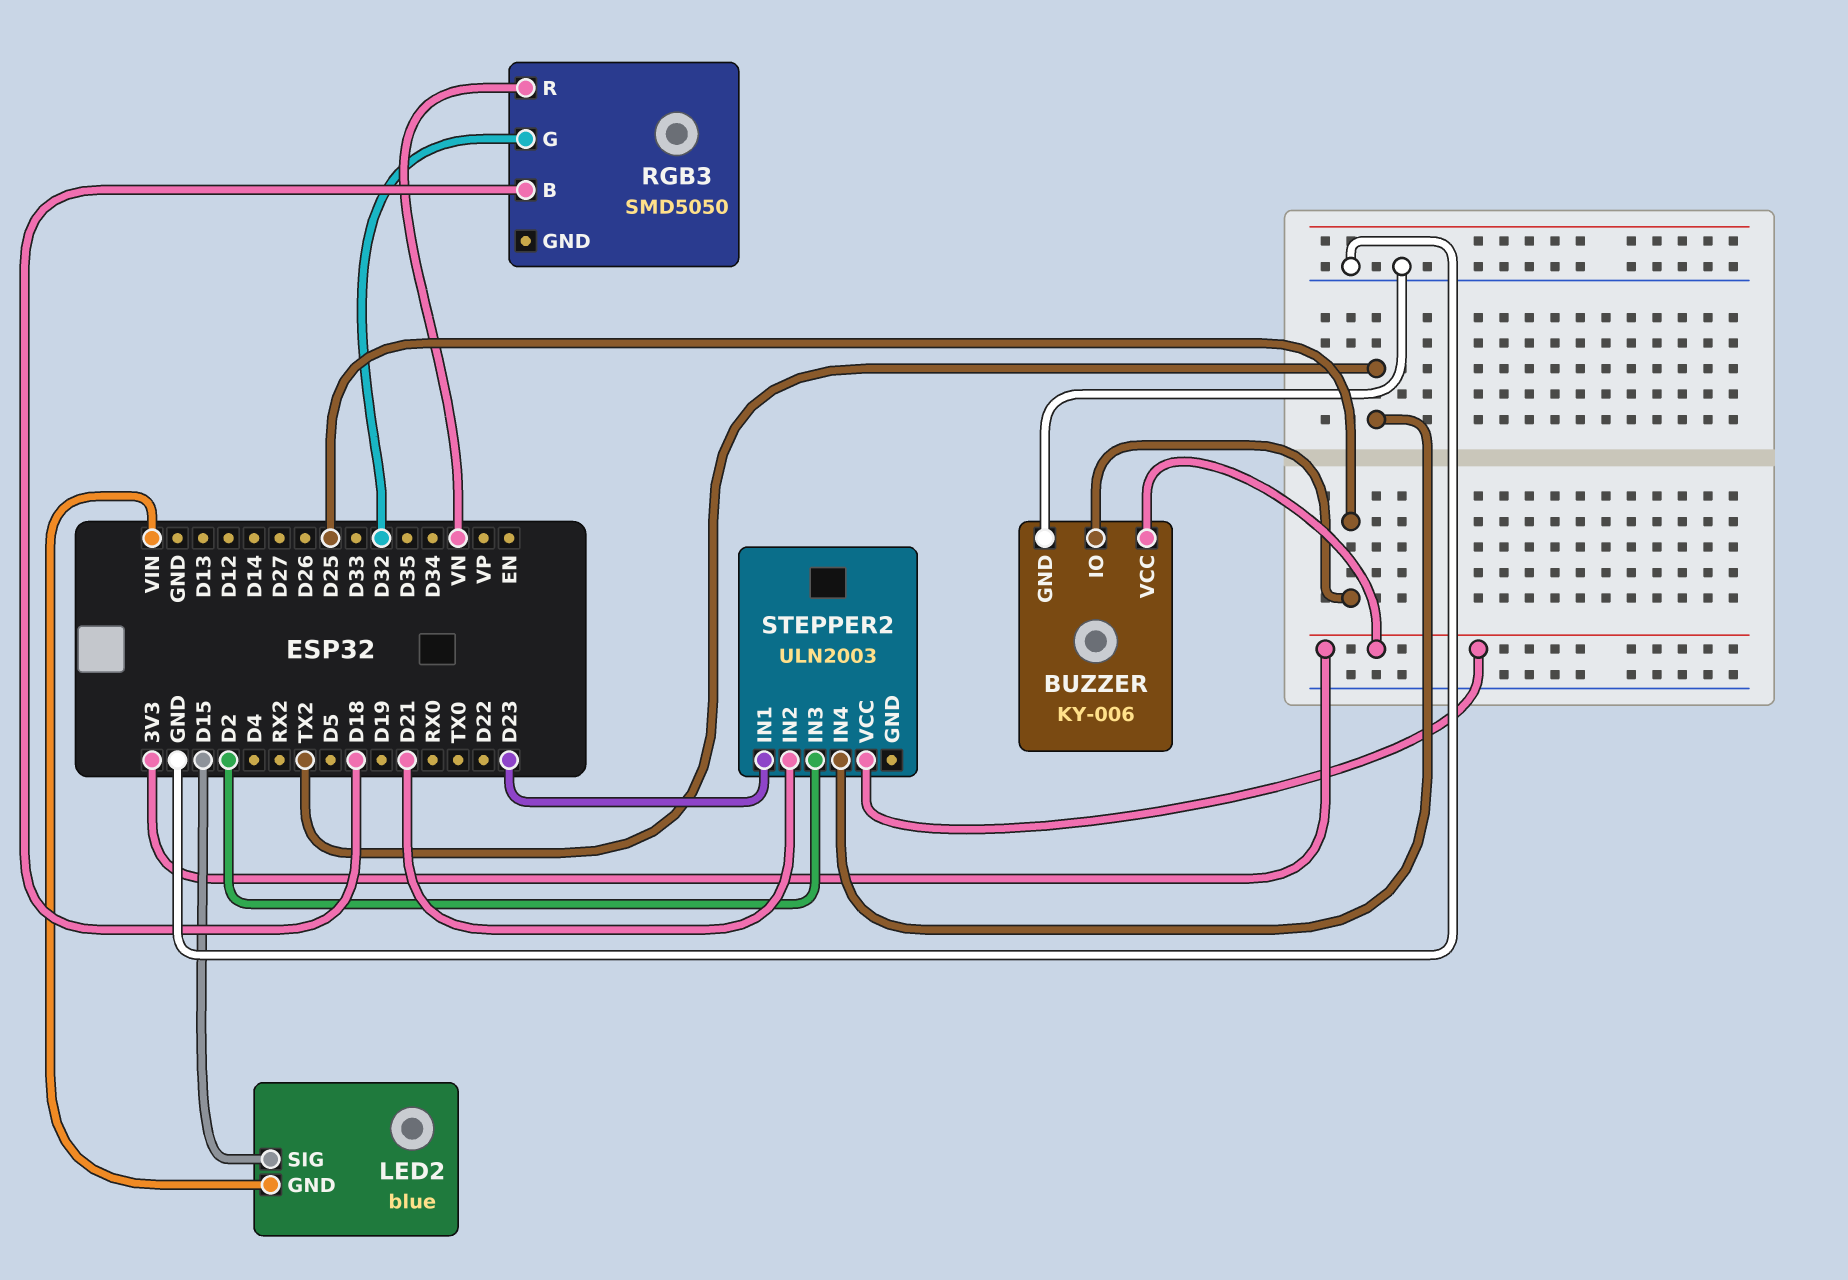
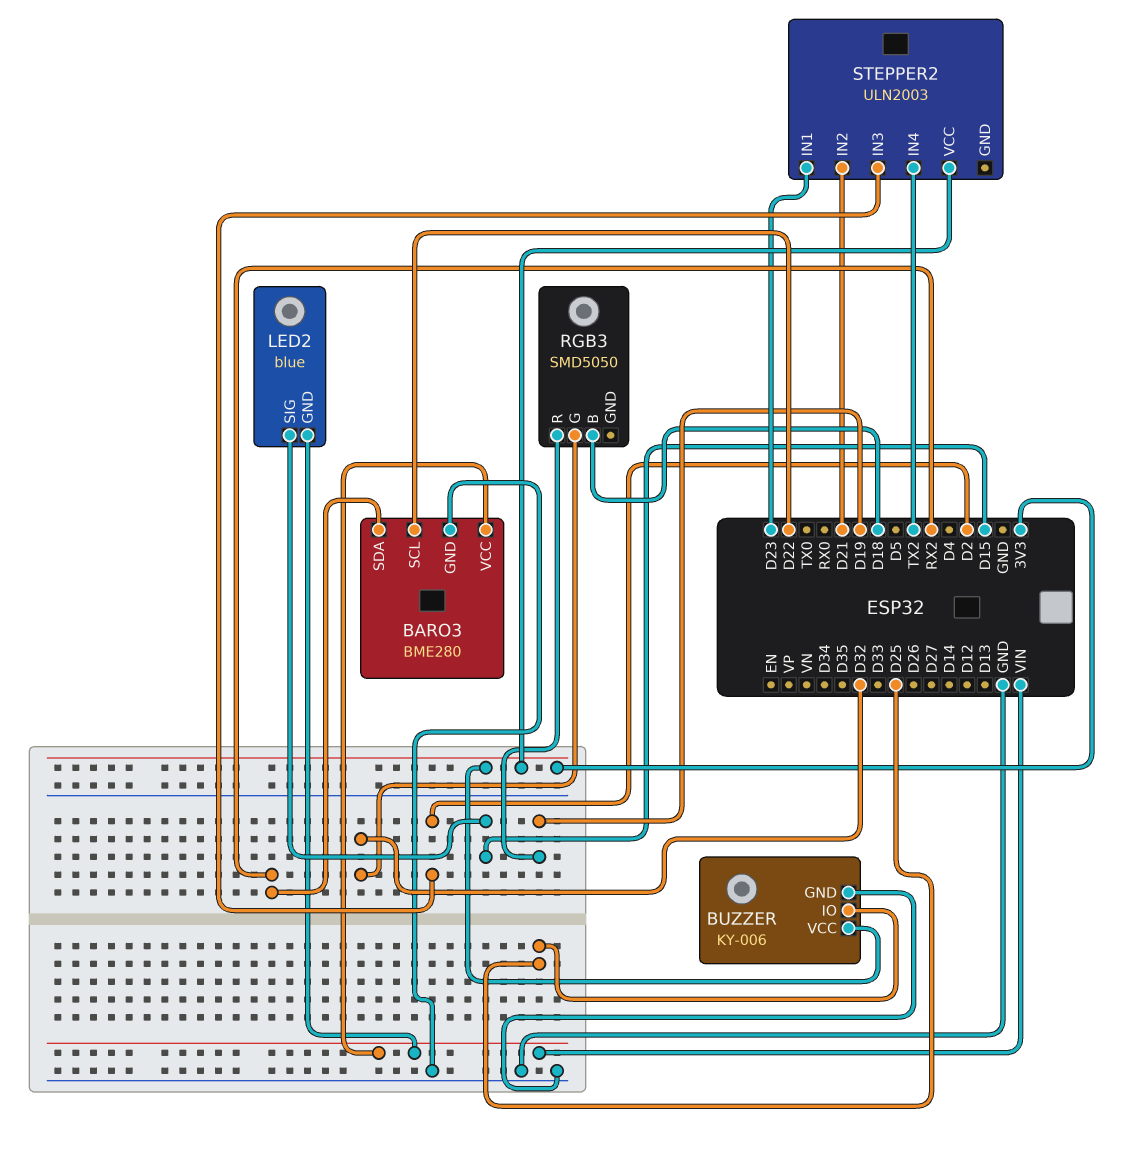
BARO3: none -> BME280
BARO3 pin GND: none -> GND
BARO3 pin SCL: none -> D22
BARO3 pin SDA: none -> RX2
BARO3 pin VCC: none -> VIN
RGB3 pin R: VN -> D19

